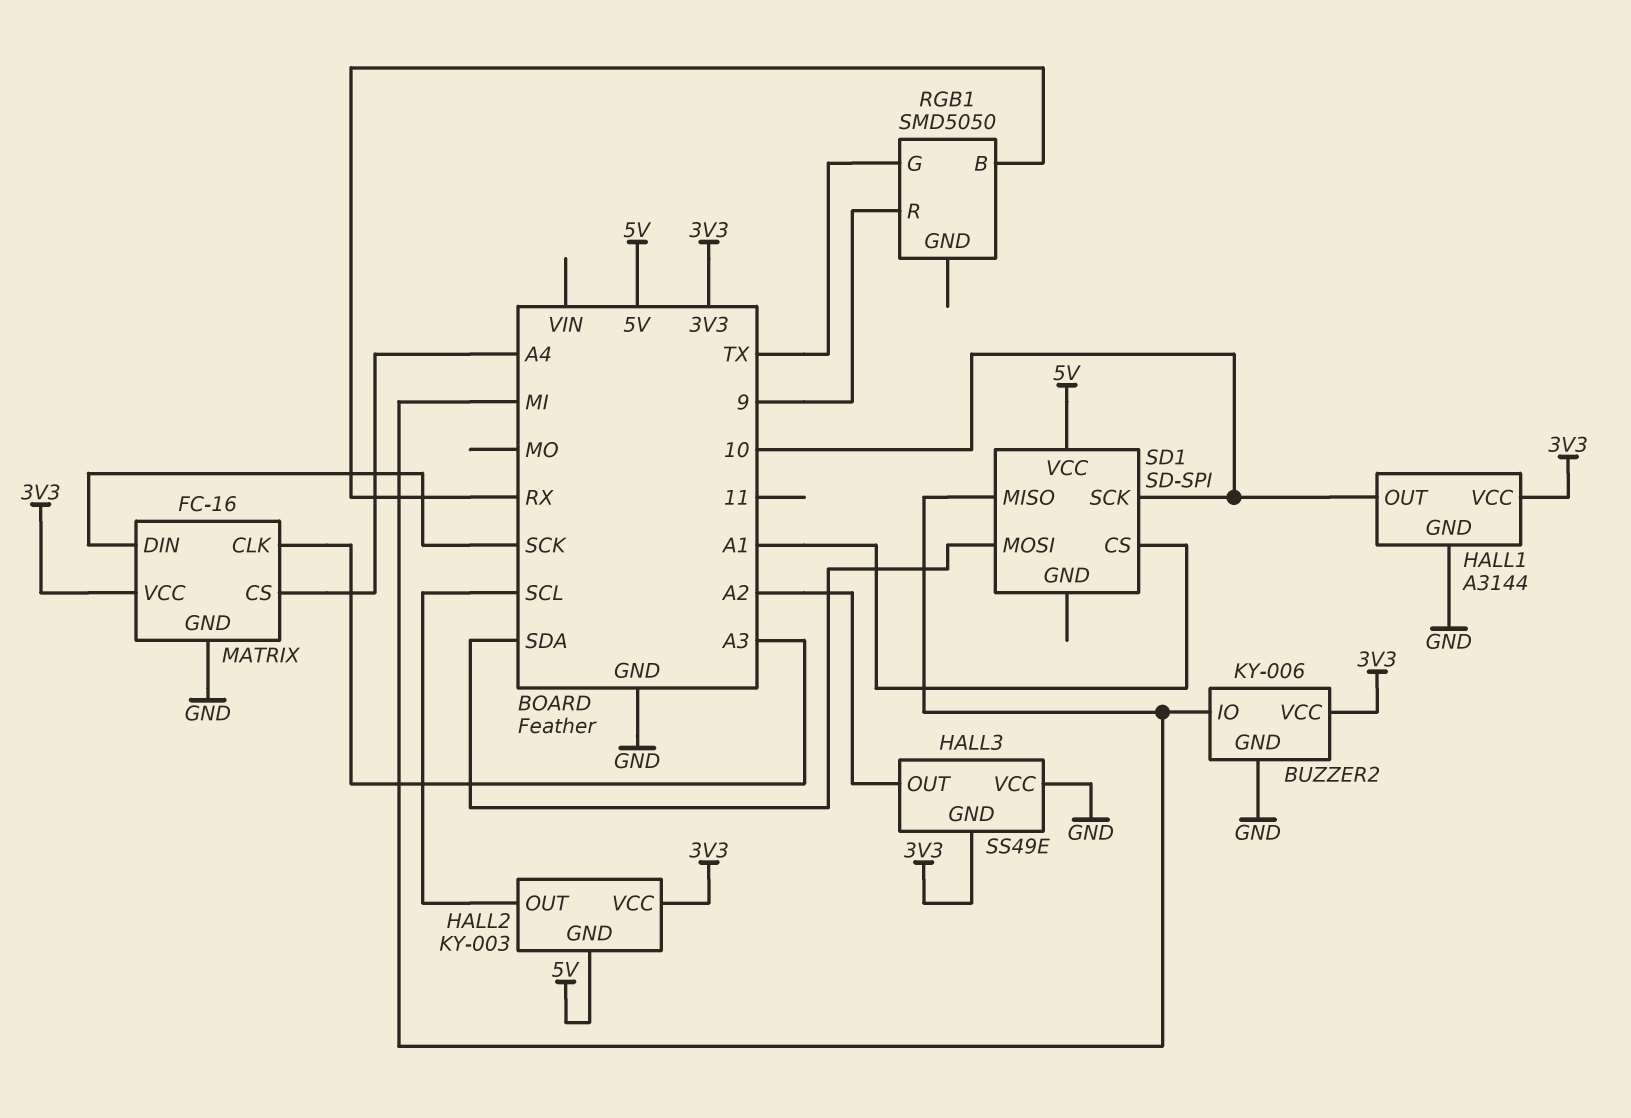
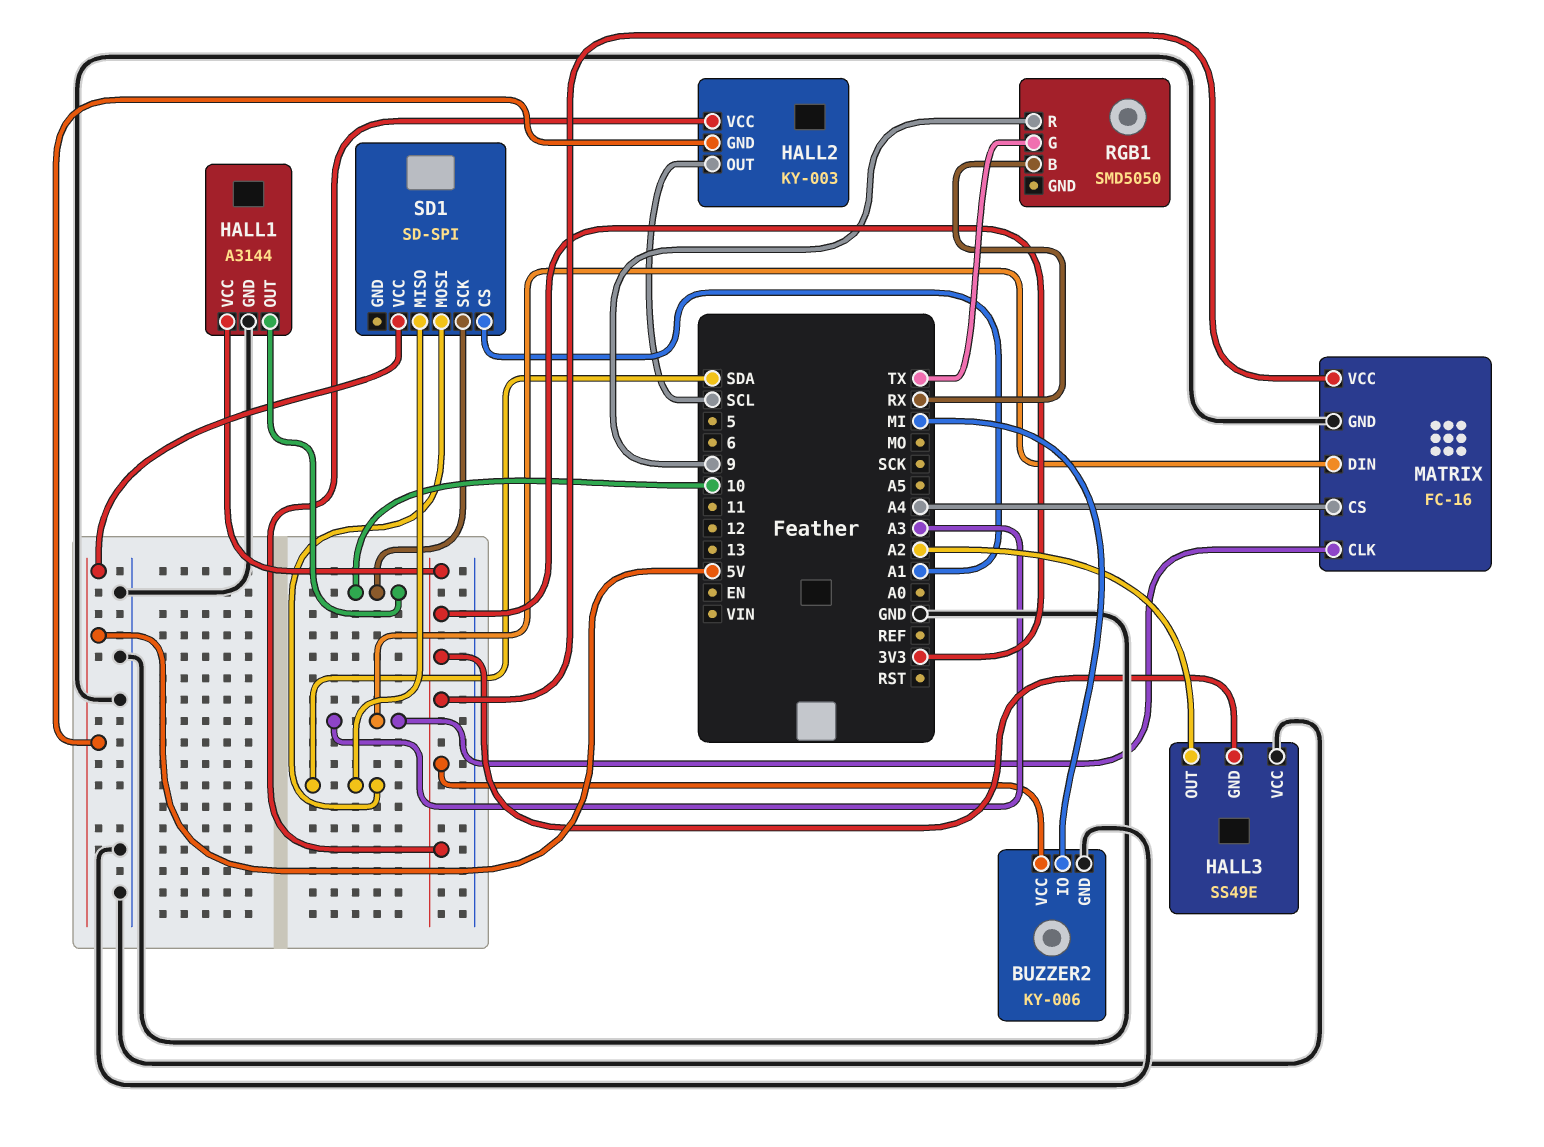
MATRIX pin DIN: SCK -> A3
SD1 pin MISO: MI -> SDA

